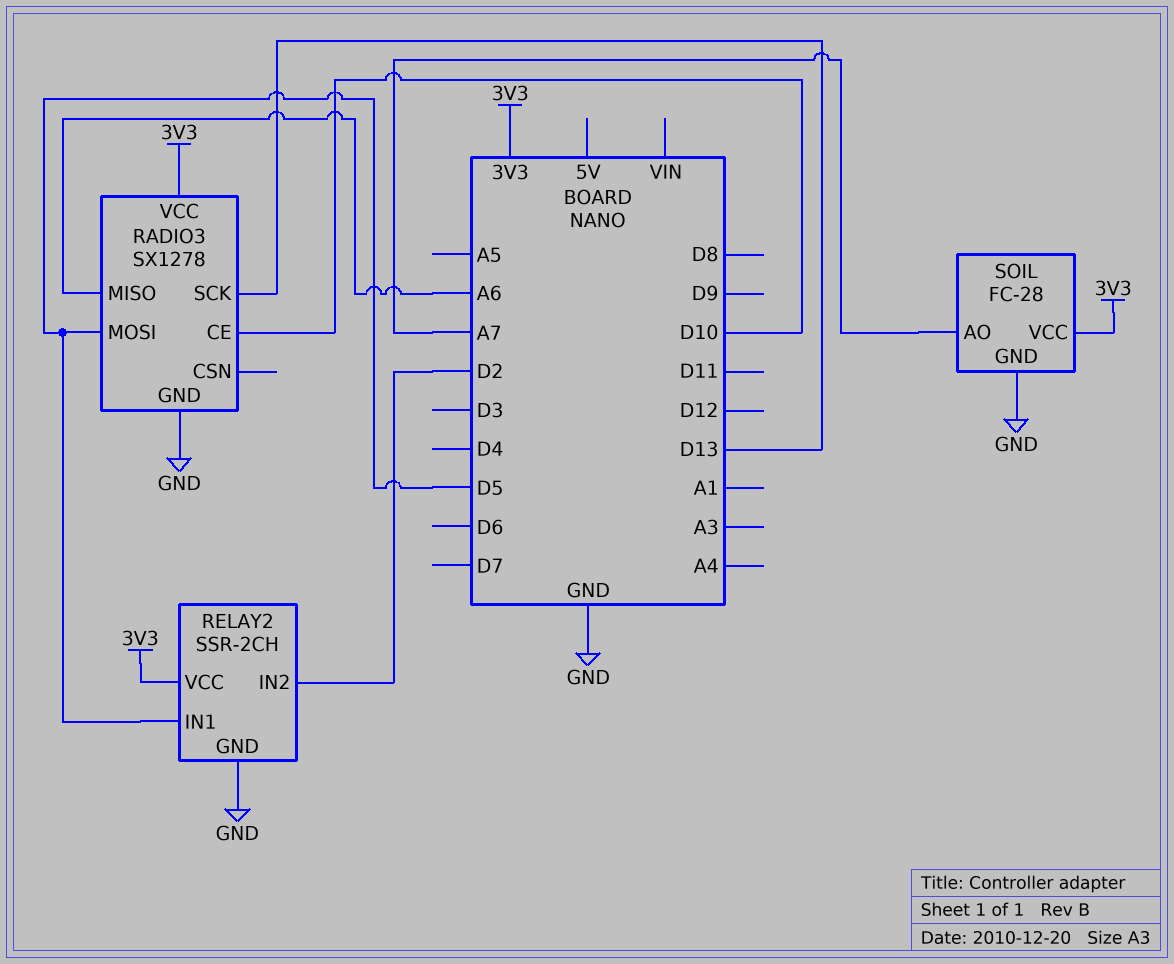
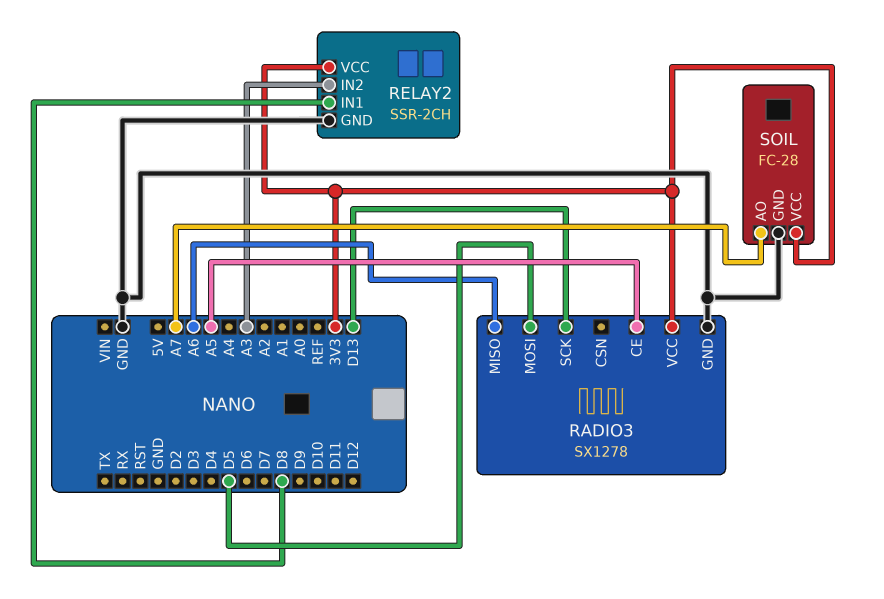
RADIO3 pin CE: D10 -> A5
RELAY2 pin IN1: D5 -> D8
RELAY2 pin IN2: D2 -> A3

